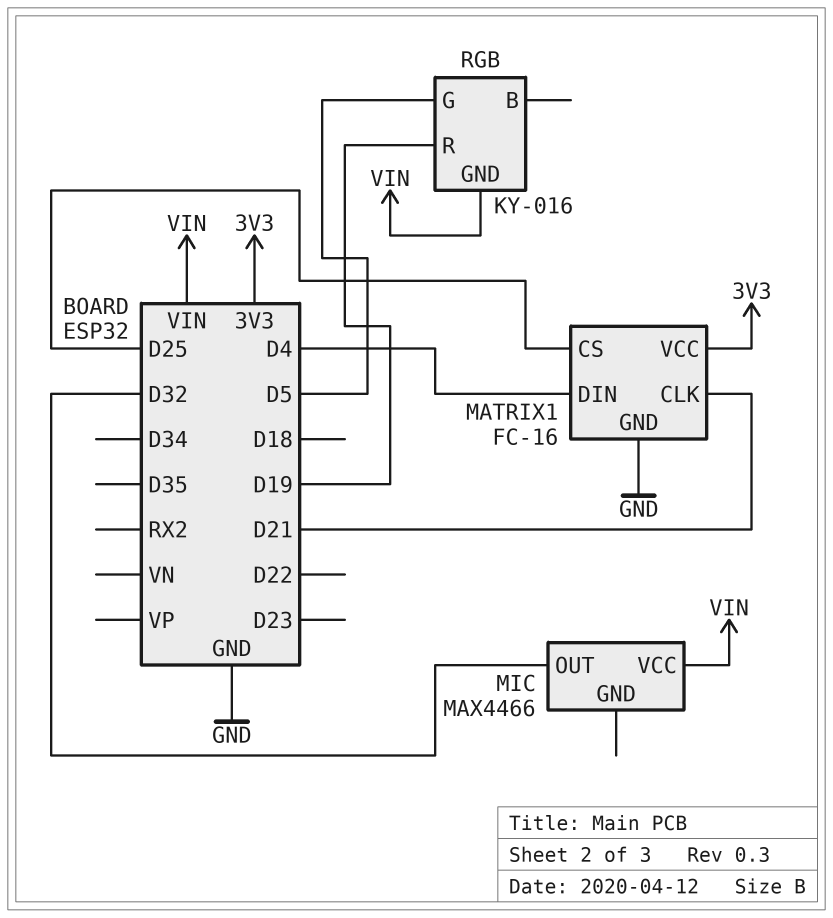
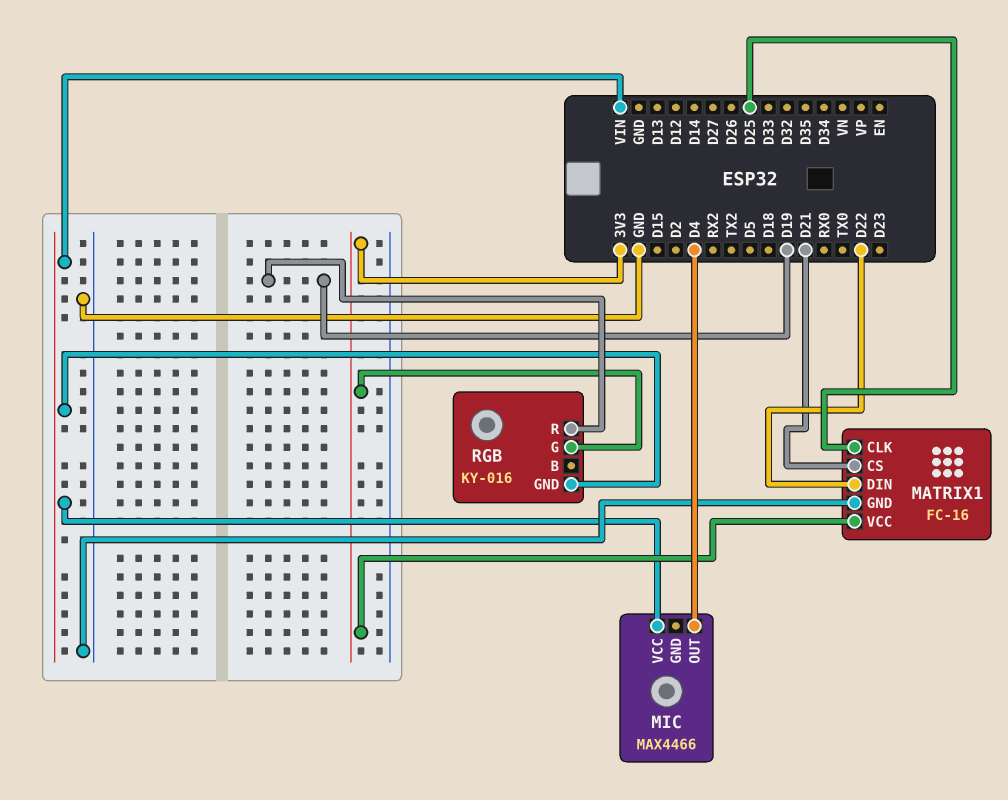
MATRIX1 pin CLK: D21 -> D25
MATRIX1 pin CS: D25 -> D21
MATRIX1 pin DIN: D4 -> D22
MIC pin OUT: D32 -> D4
RGB pin G: D5 -> 3V3

